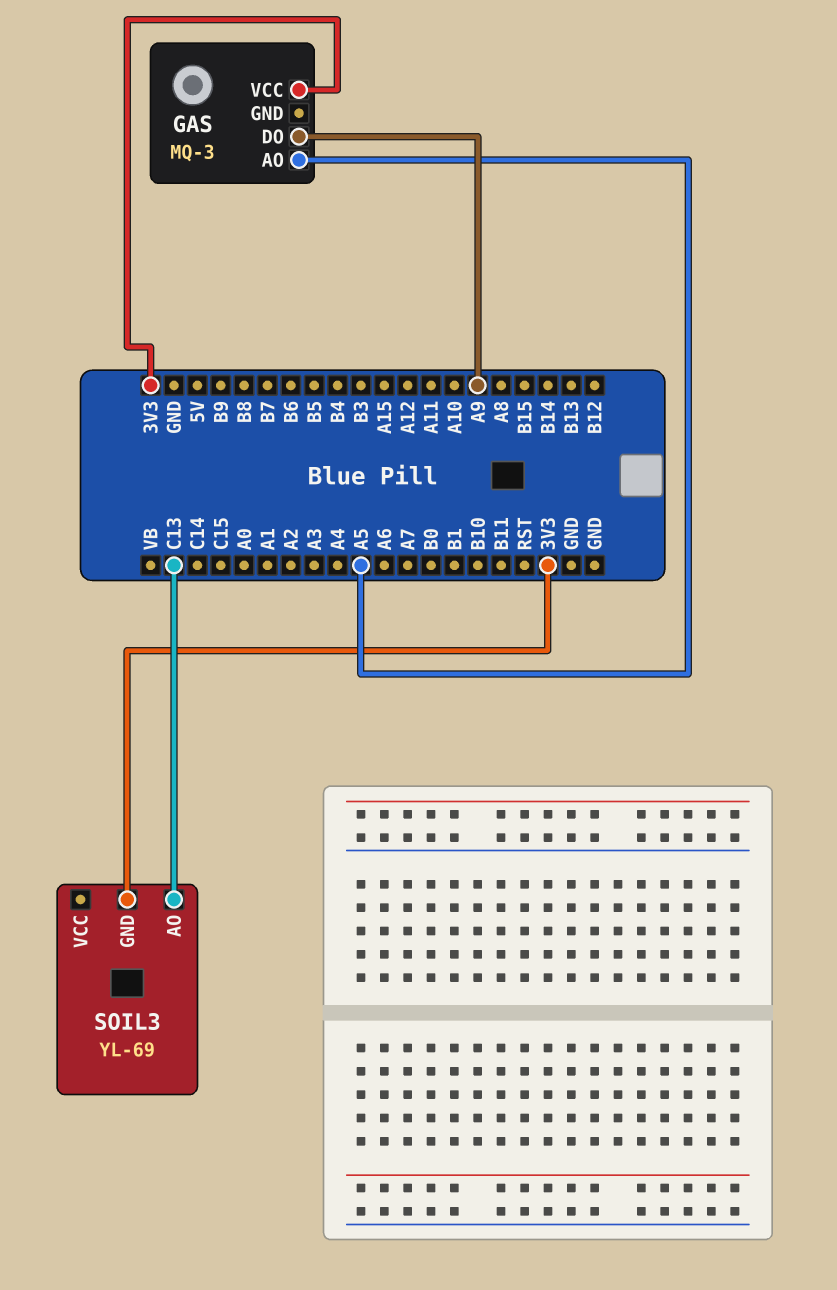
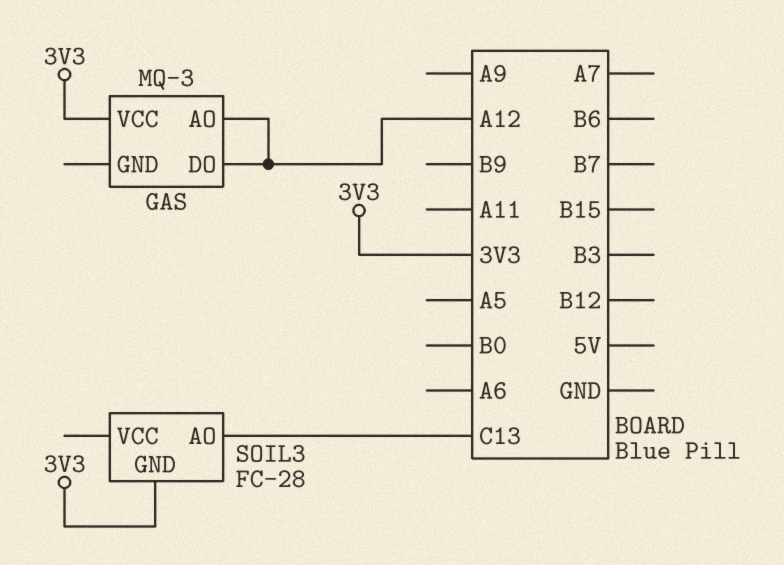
GAS pin AO: A5 -> A12
GAS pin DO: A9 -> A12
SOIL3: YL-69 -> FC-28

